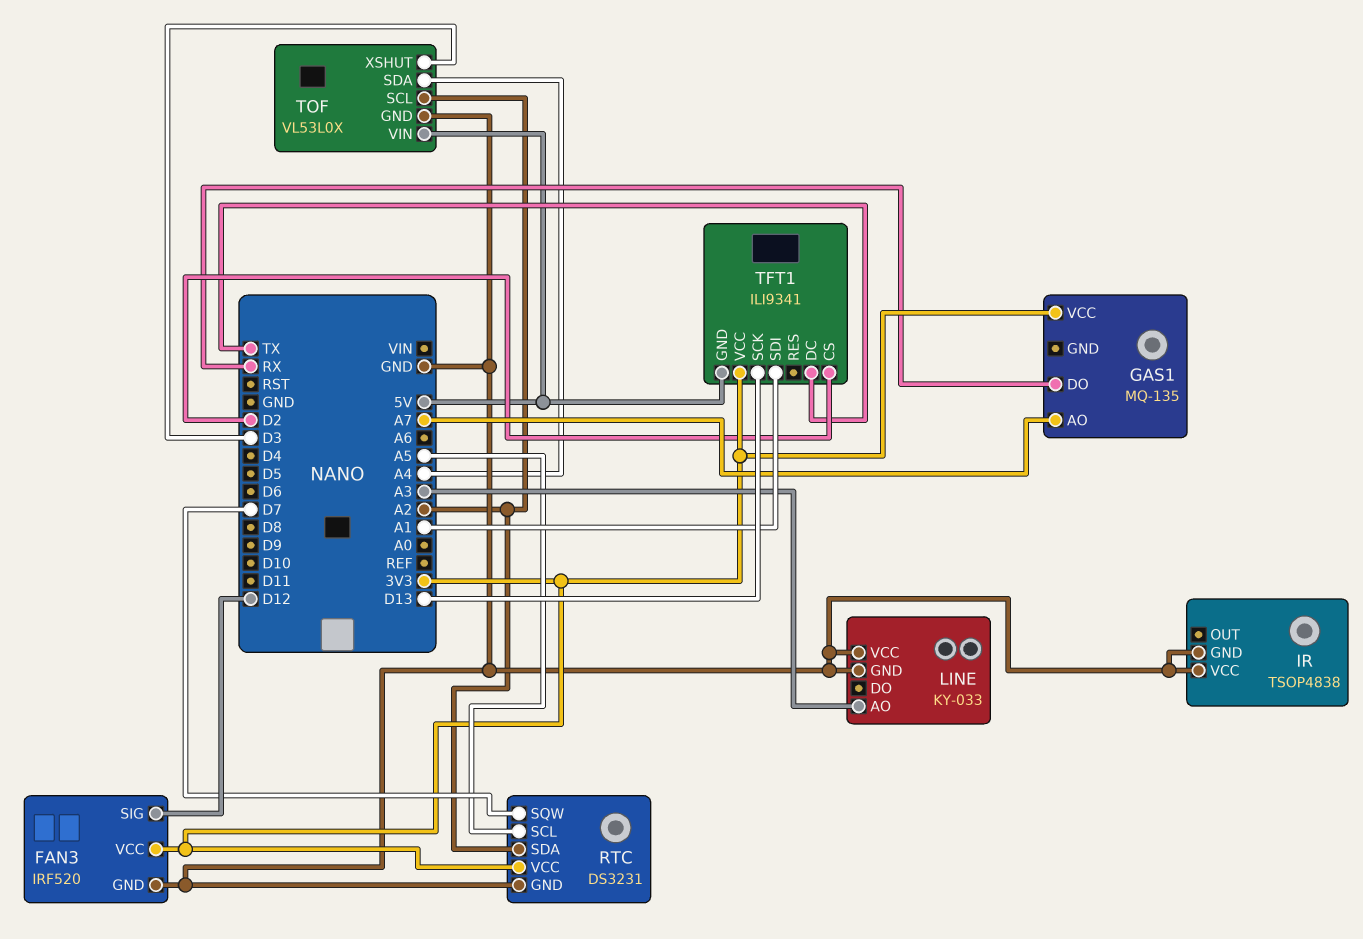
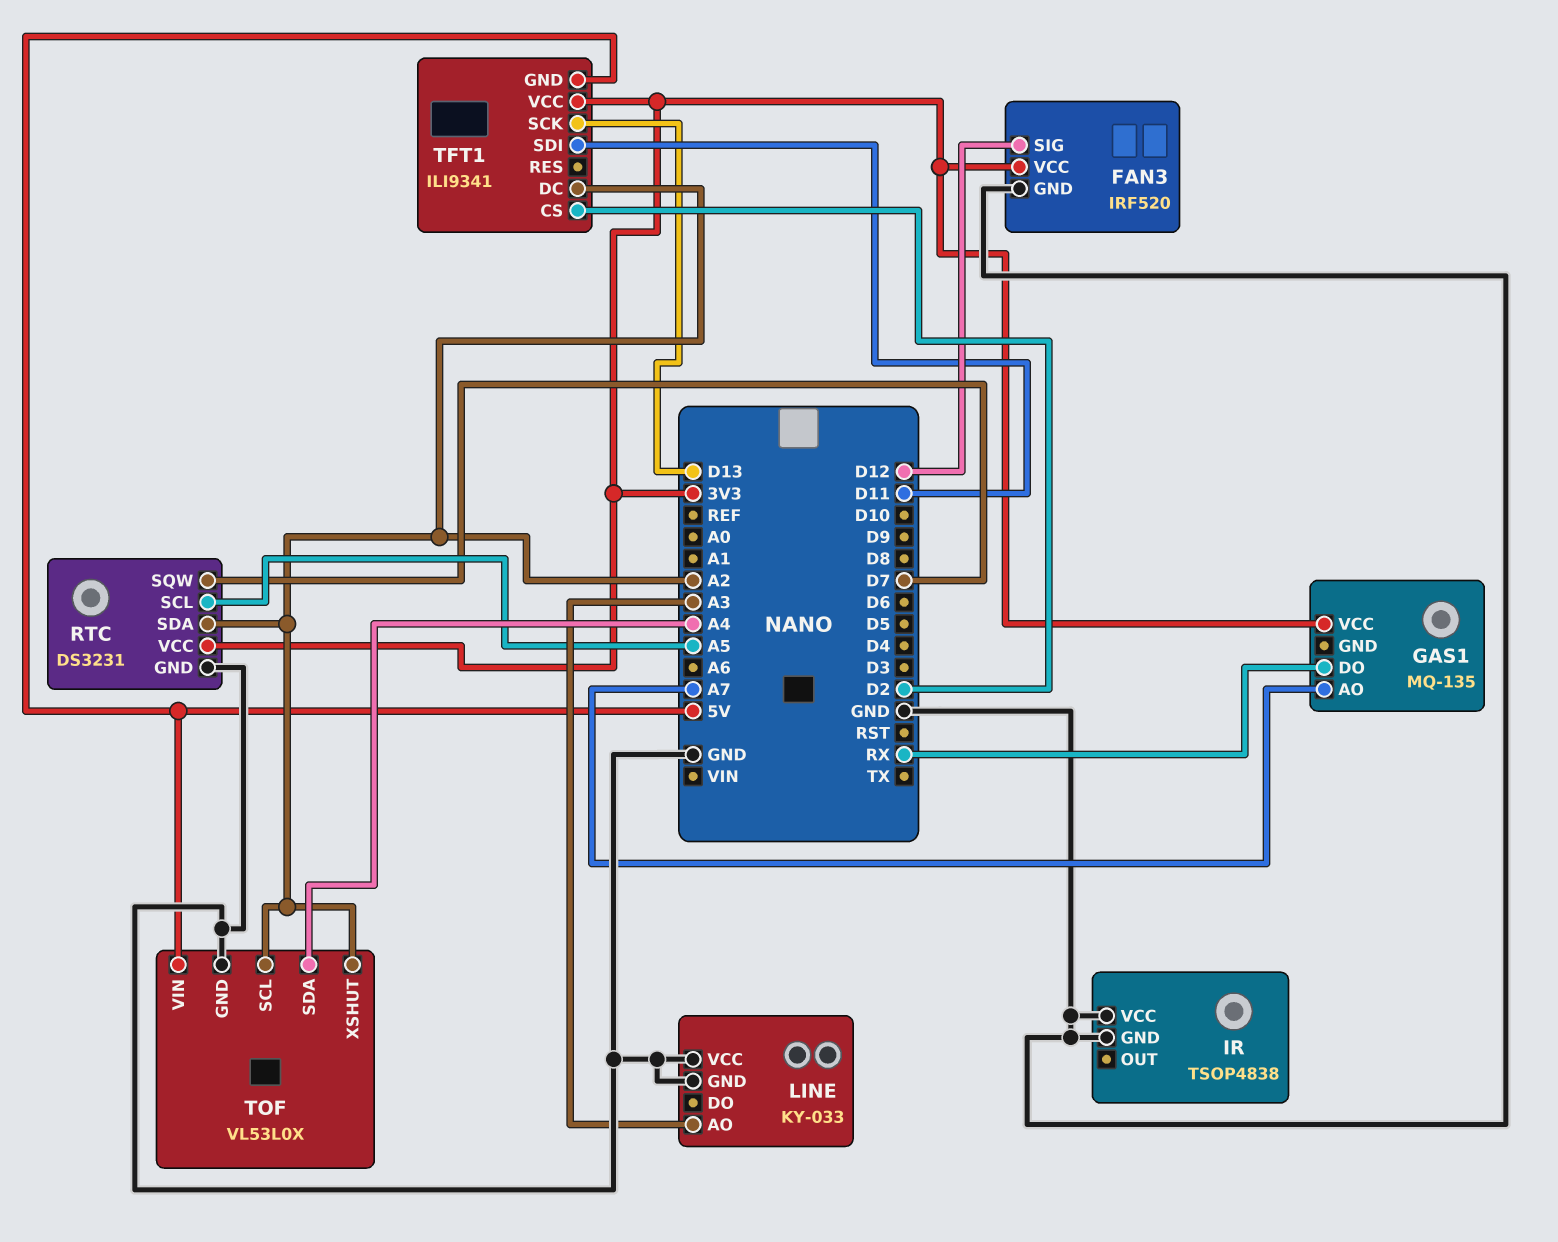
TFT1 pin DC: TX -> A2
TFT1 pin SDI: A1 -> D11
TOF pin XSHUT: D3 -> A2

